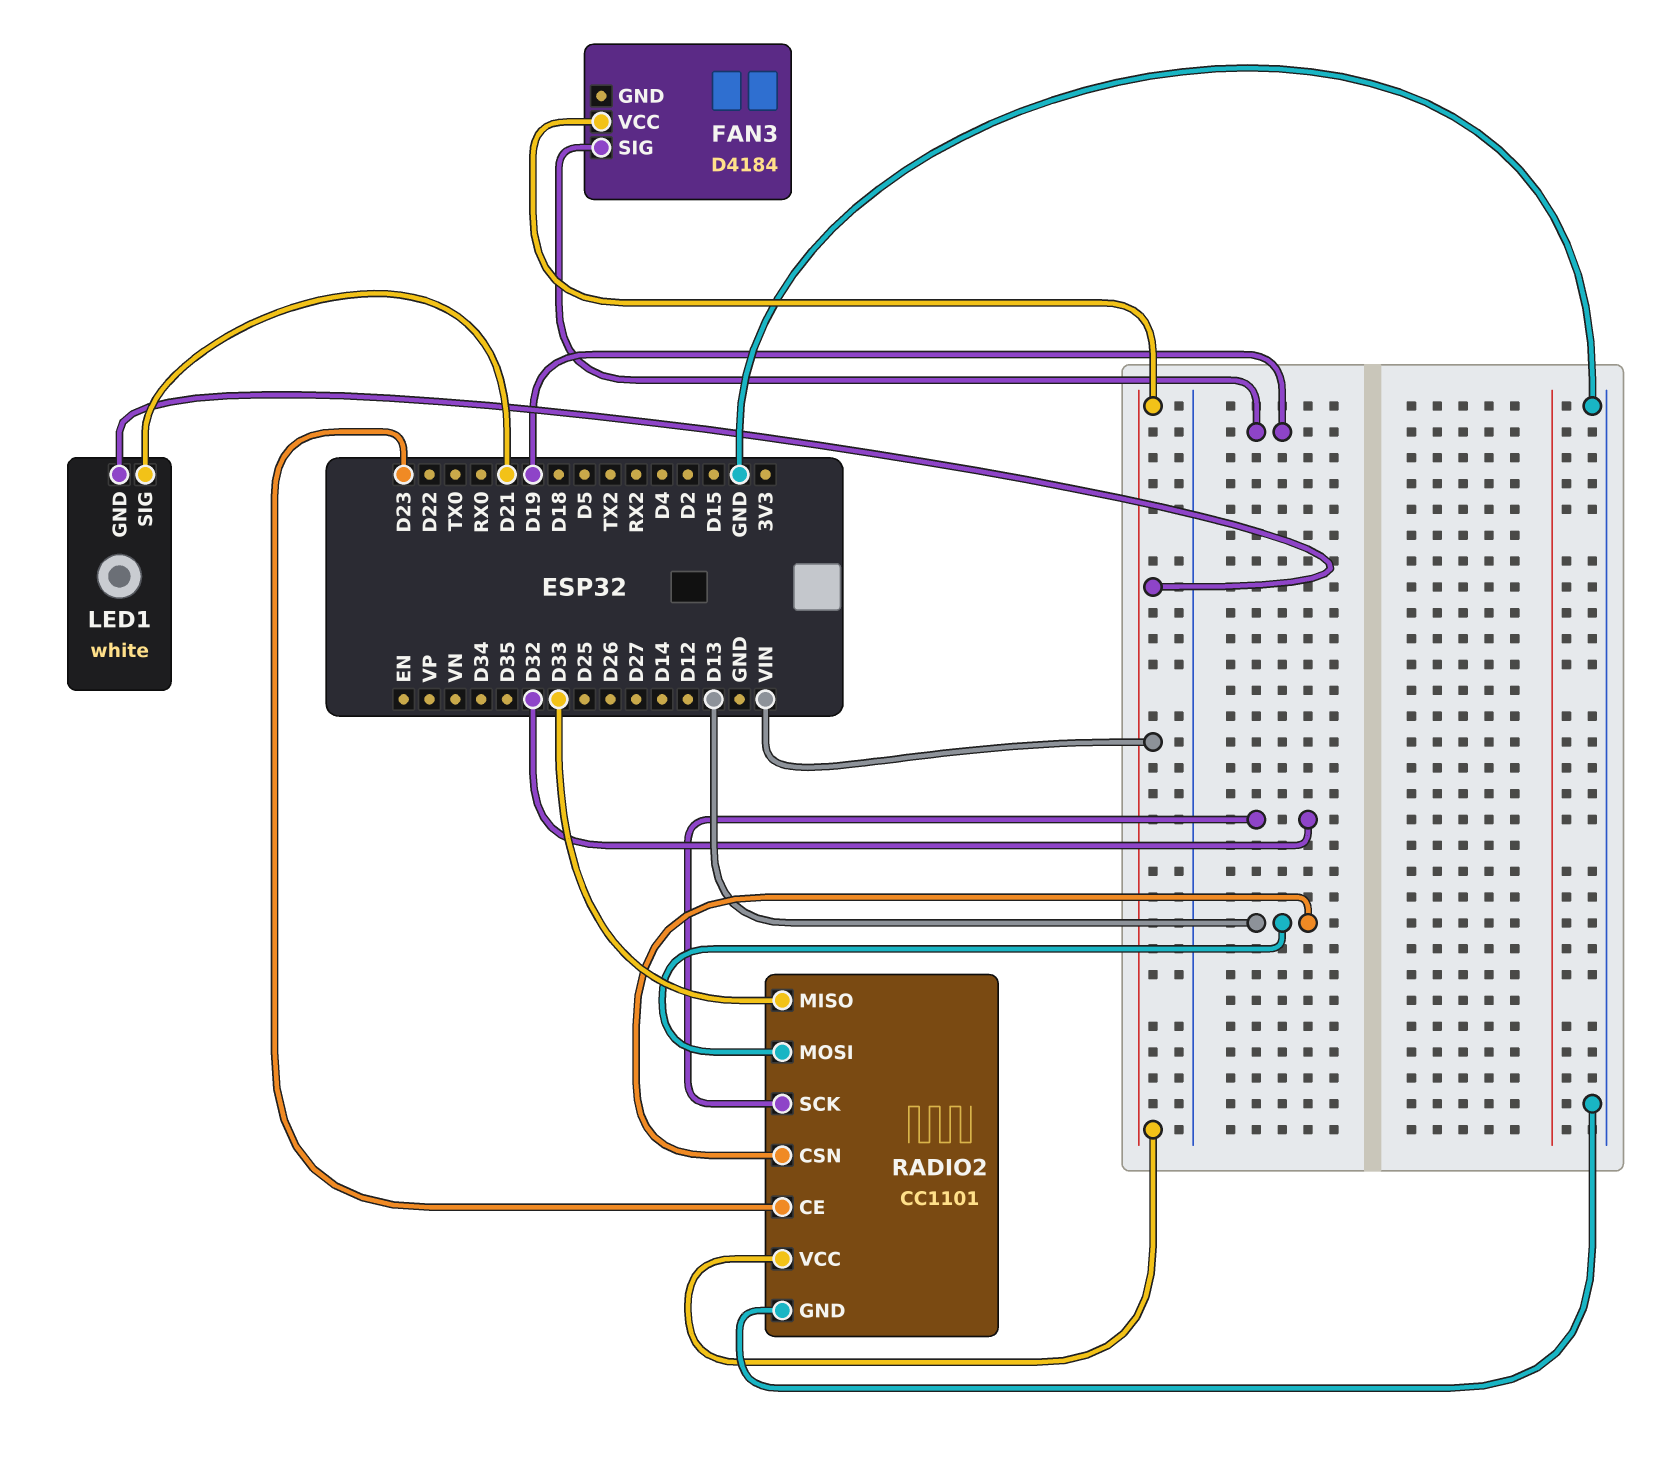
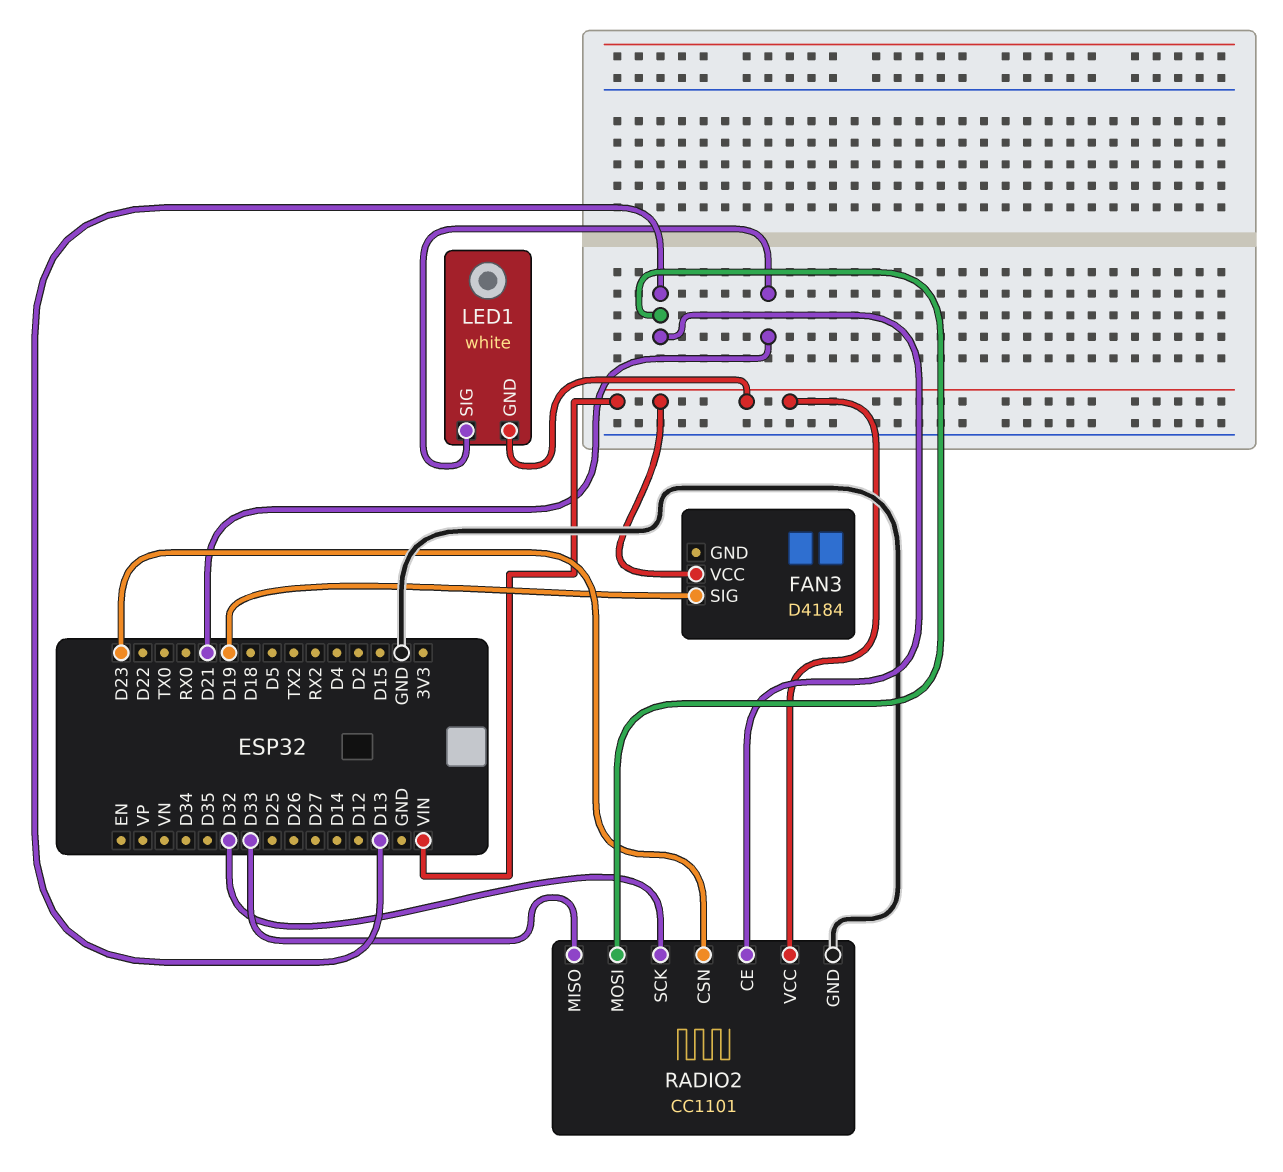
RADIO2 pin CE: D23 -> D13
RADIO2 pin CSN: D13 -> D23

